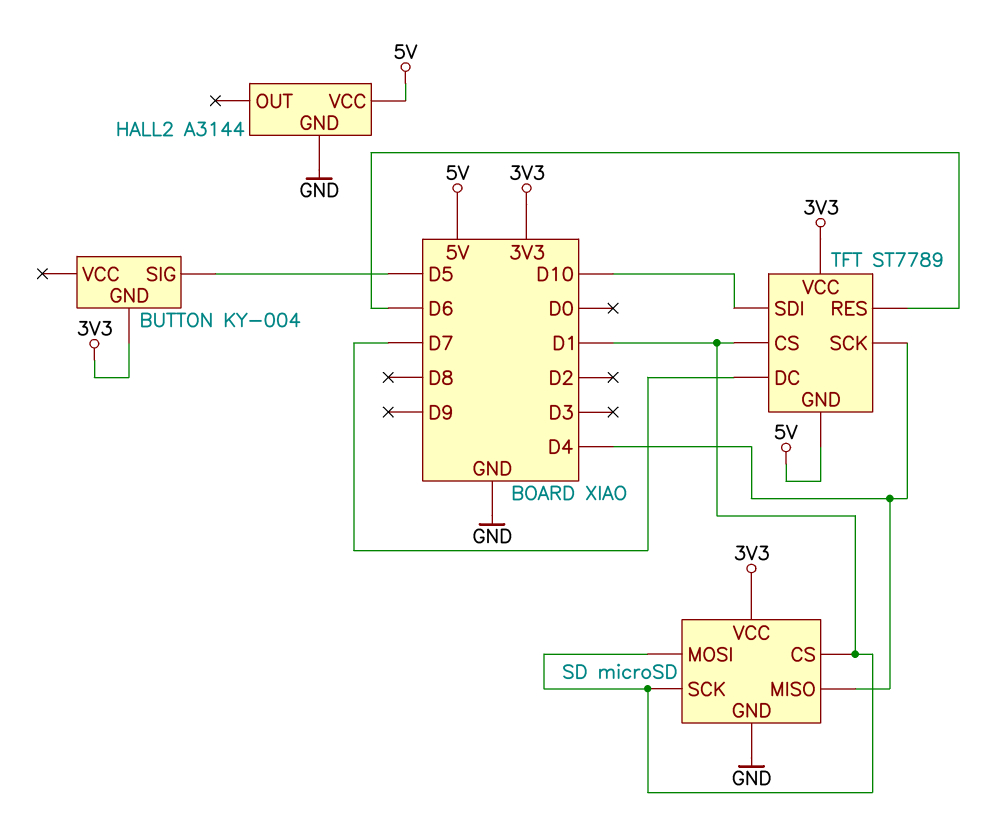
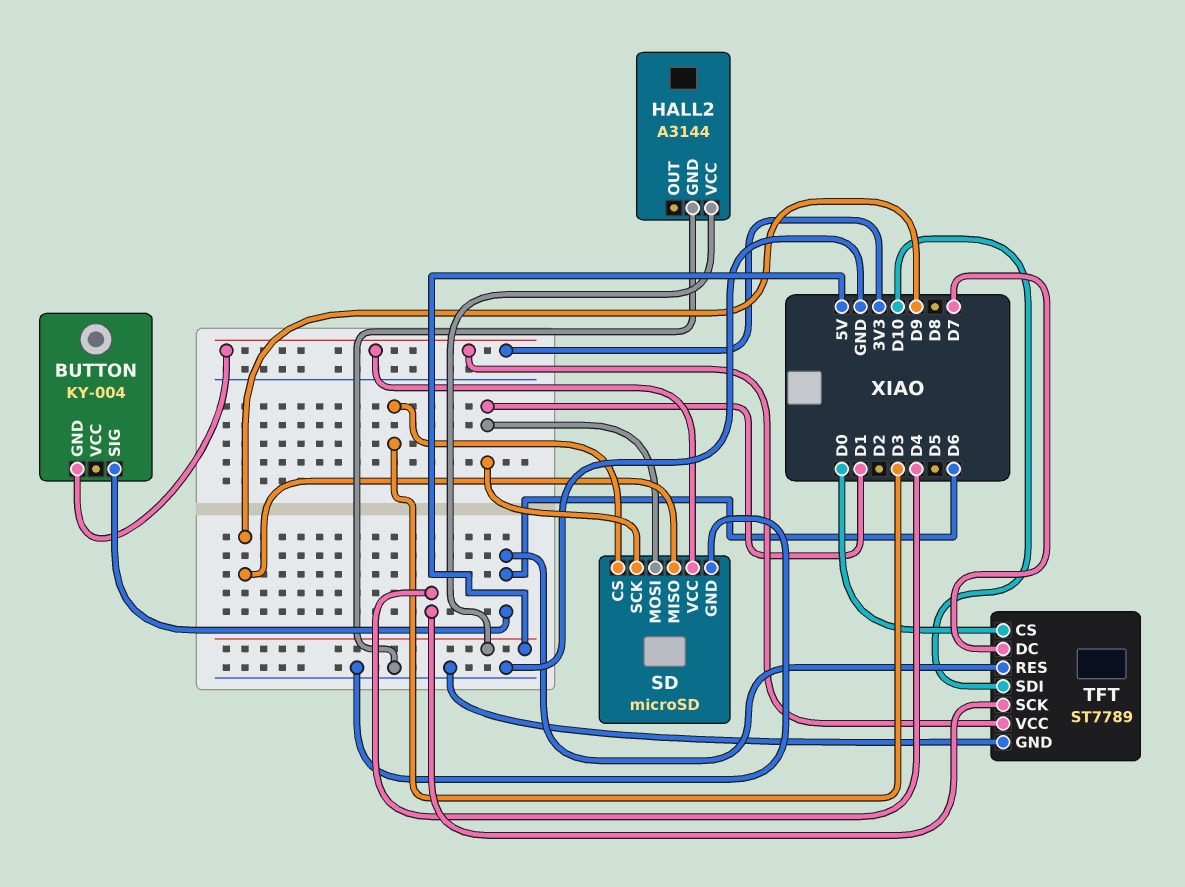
BUTTON pin SIG: D5 -> D6
SD pin CS: D1 -> D3
SD pin MISO: D4 -> D9
TFT pin CS: D1 -> D0
TFT pin GND: 5V -> GND

